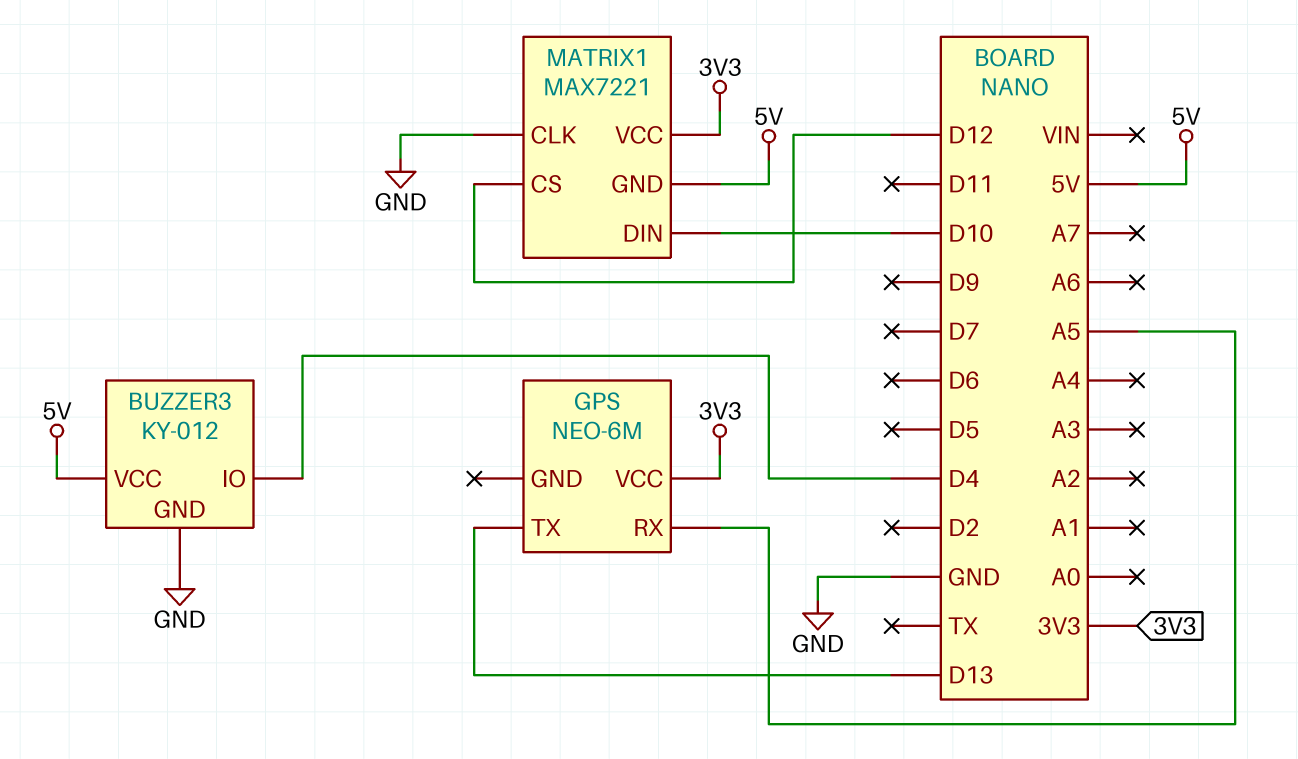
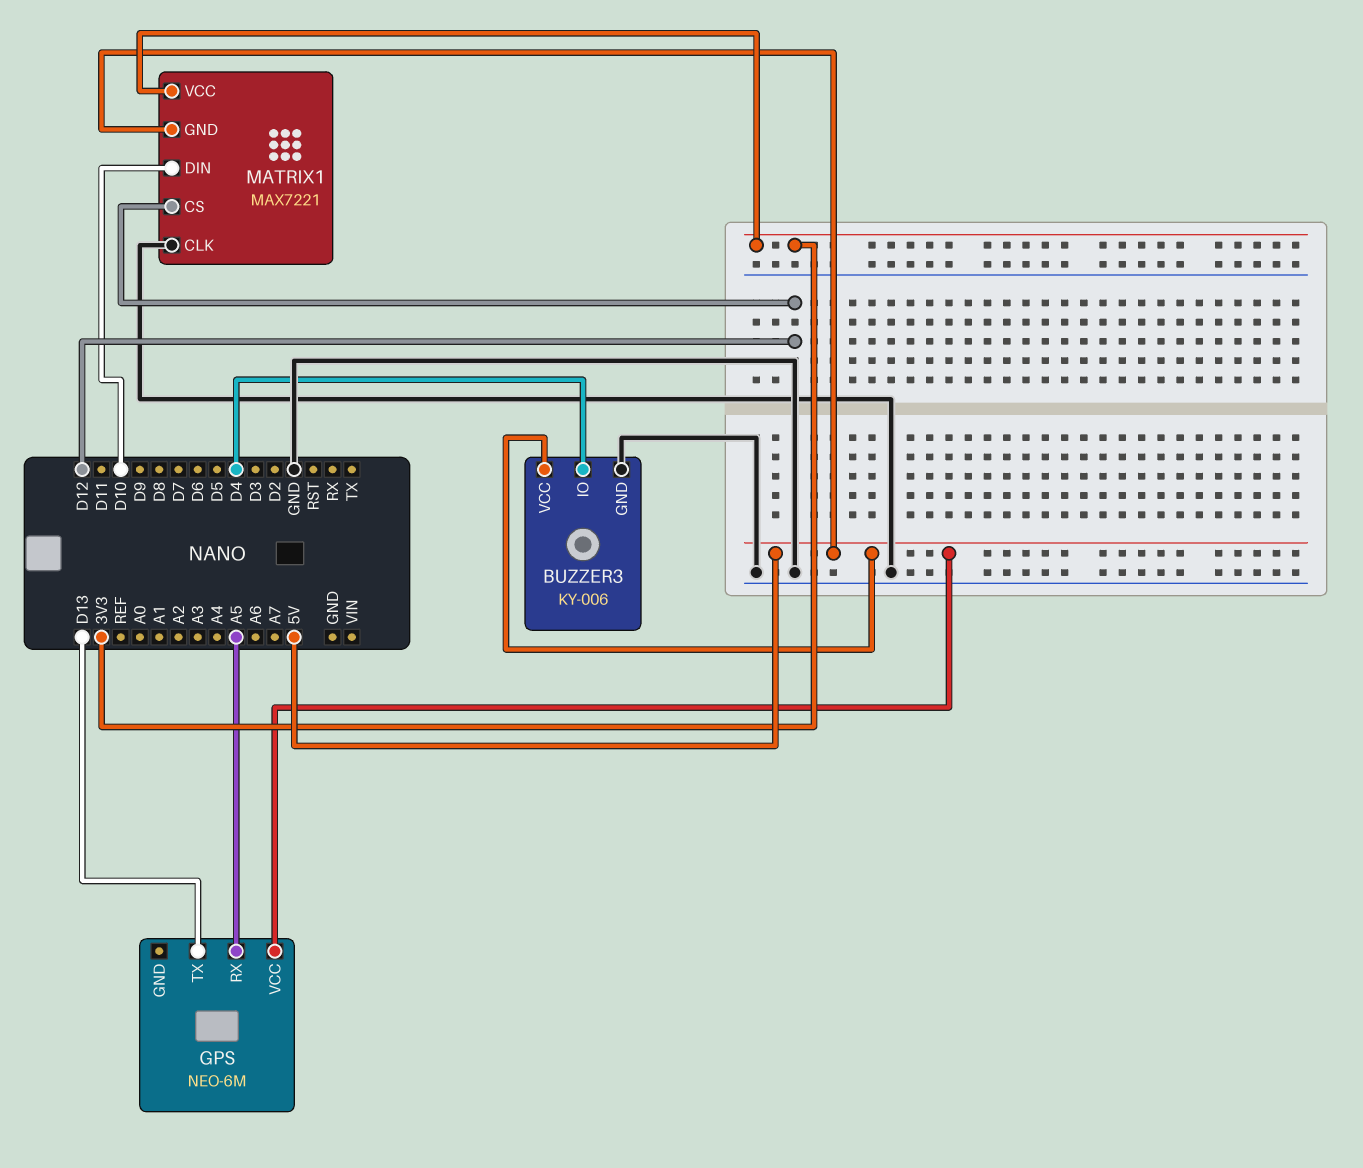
BUZZER3: KY-012 -> KY-006
GPS pin VCC: 3V3 -> 5V

